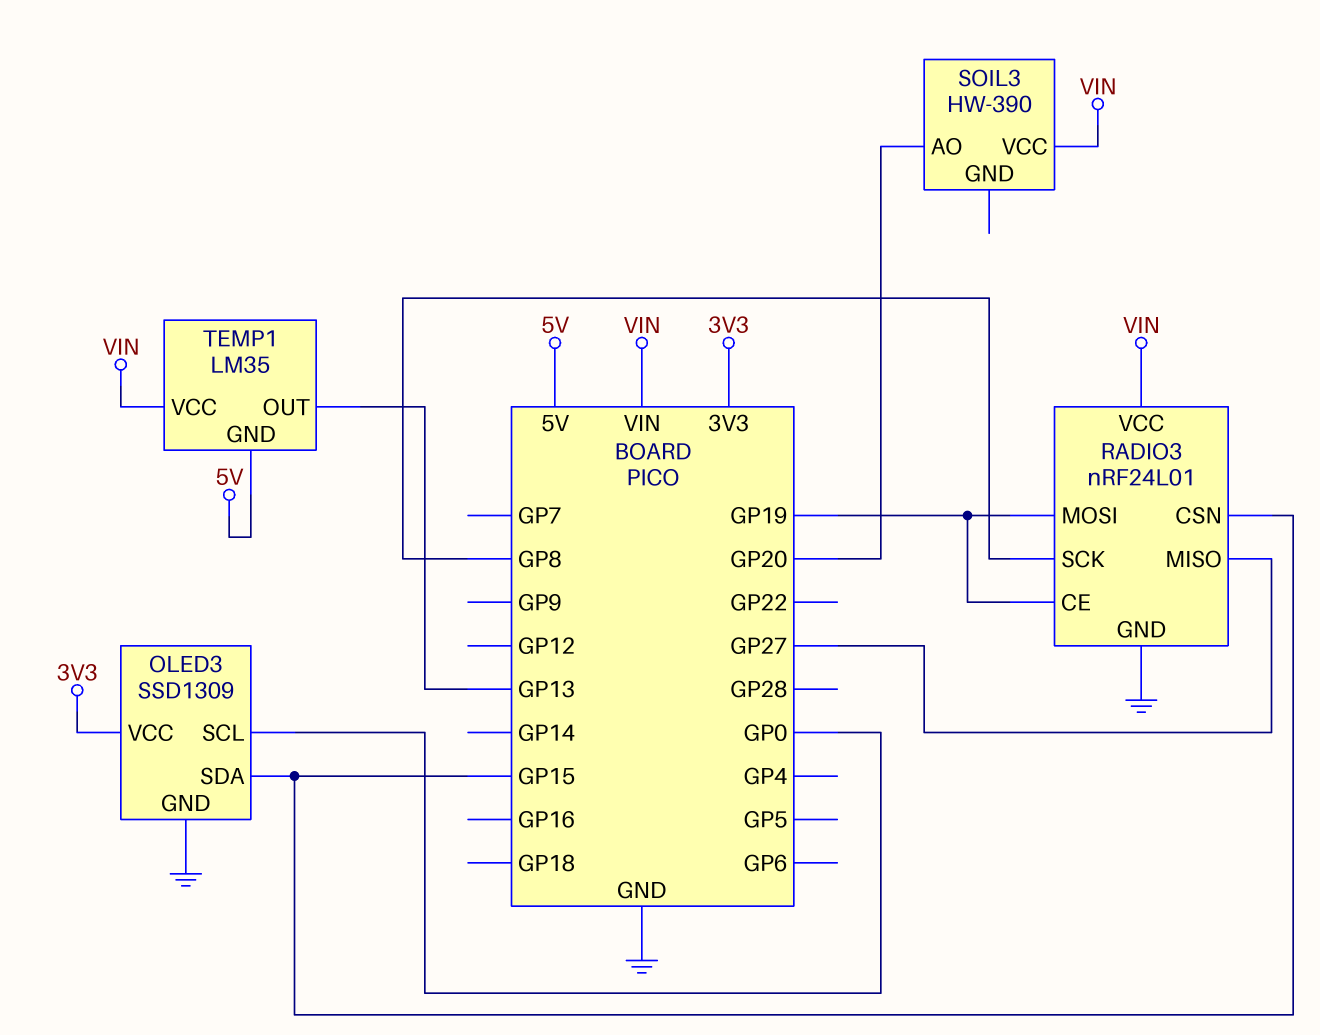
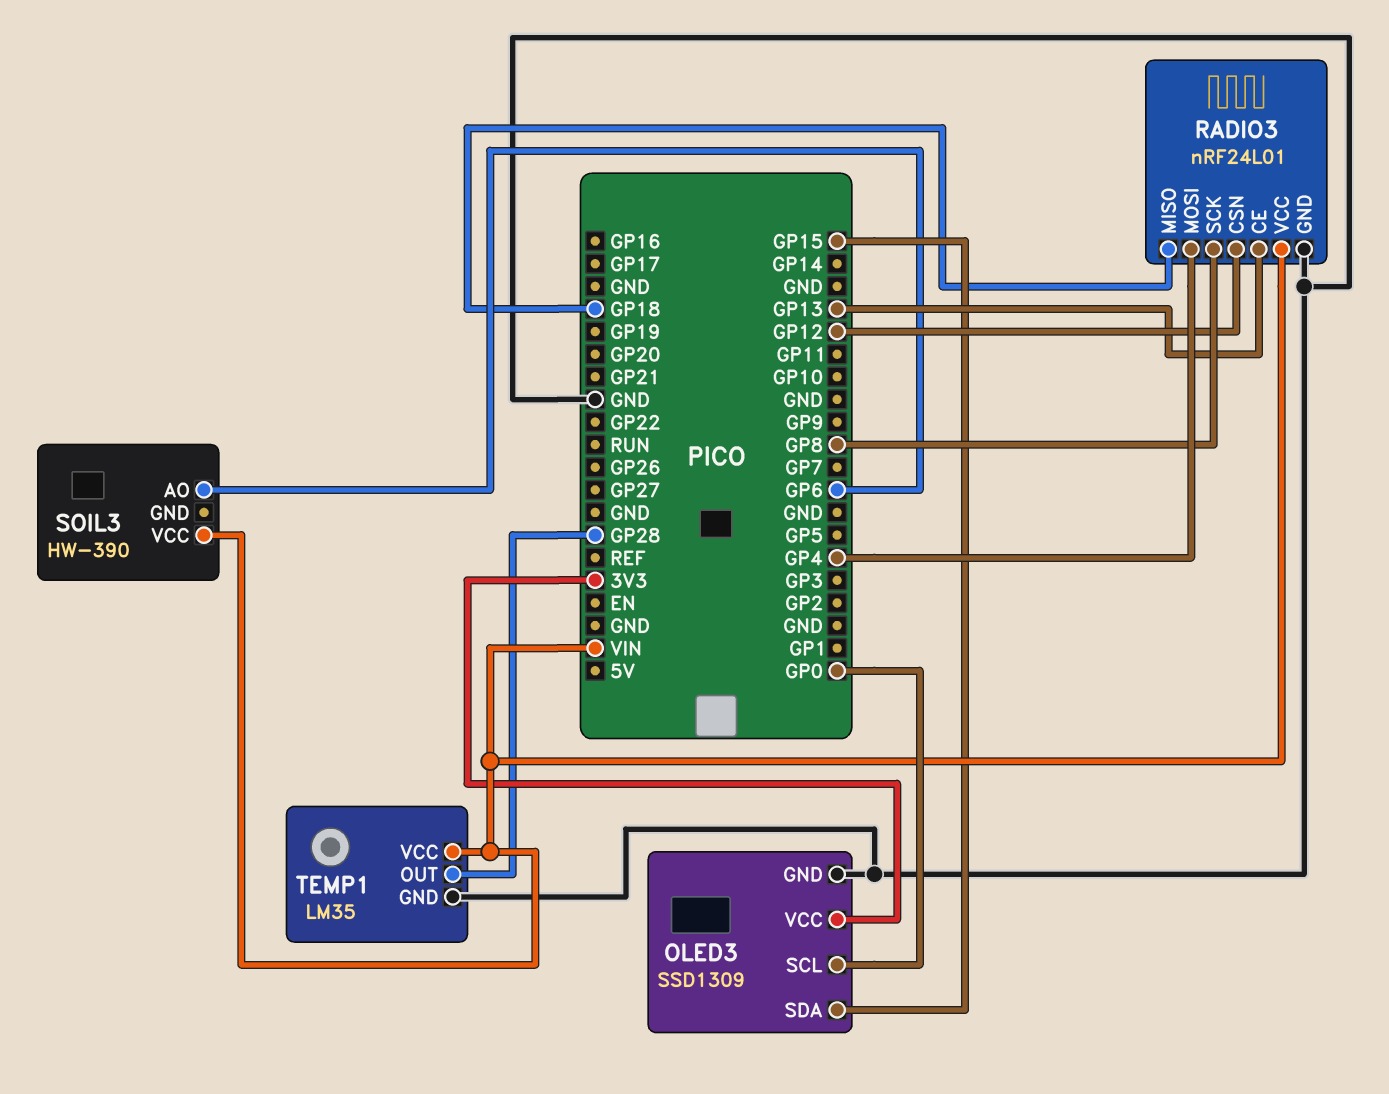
RADIO3 pin CE: GP19 -> GP13
RADIO3 pin CSN: GP15 -> GP12
RADIO3 pin MISO: GP27 -> GP18
RADIO3 pin MOSI: GP19 -> GP4
SOIL3 pin AO: GP20 -> GP6
TEMP1 pin GND: 5V -> GND
TEMP1 pin OUT: GP13 -> GP28

